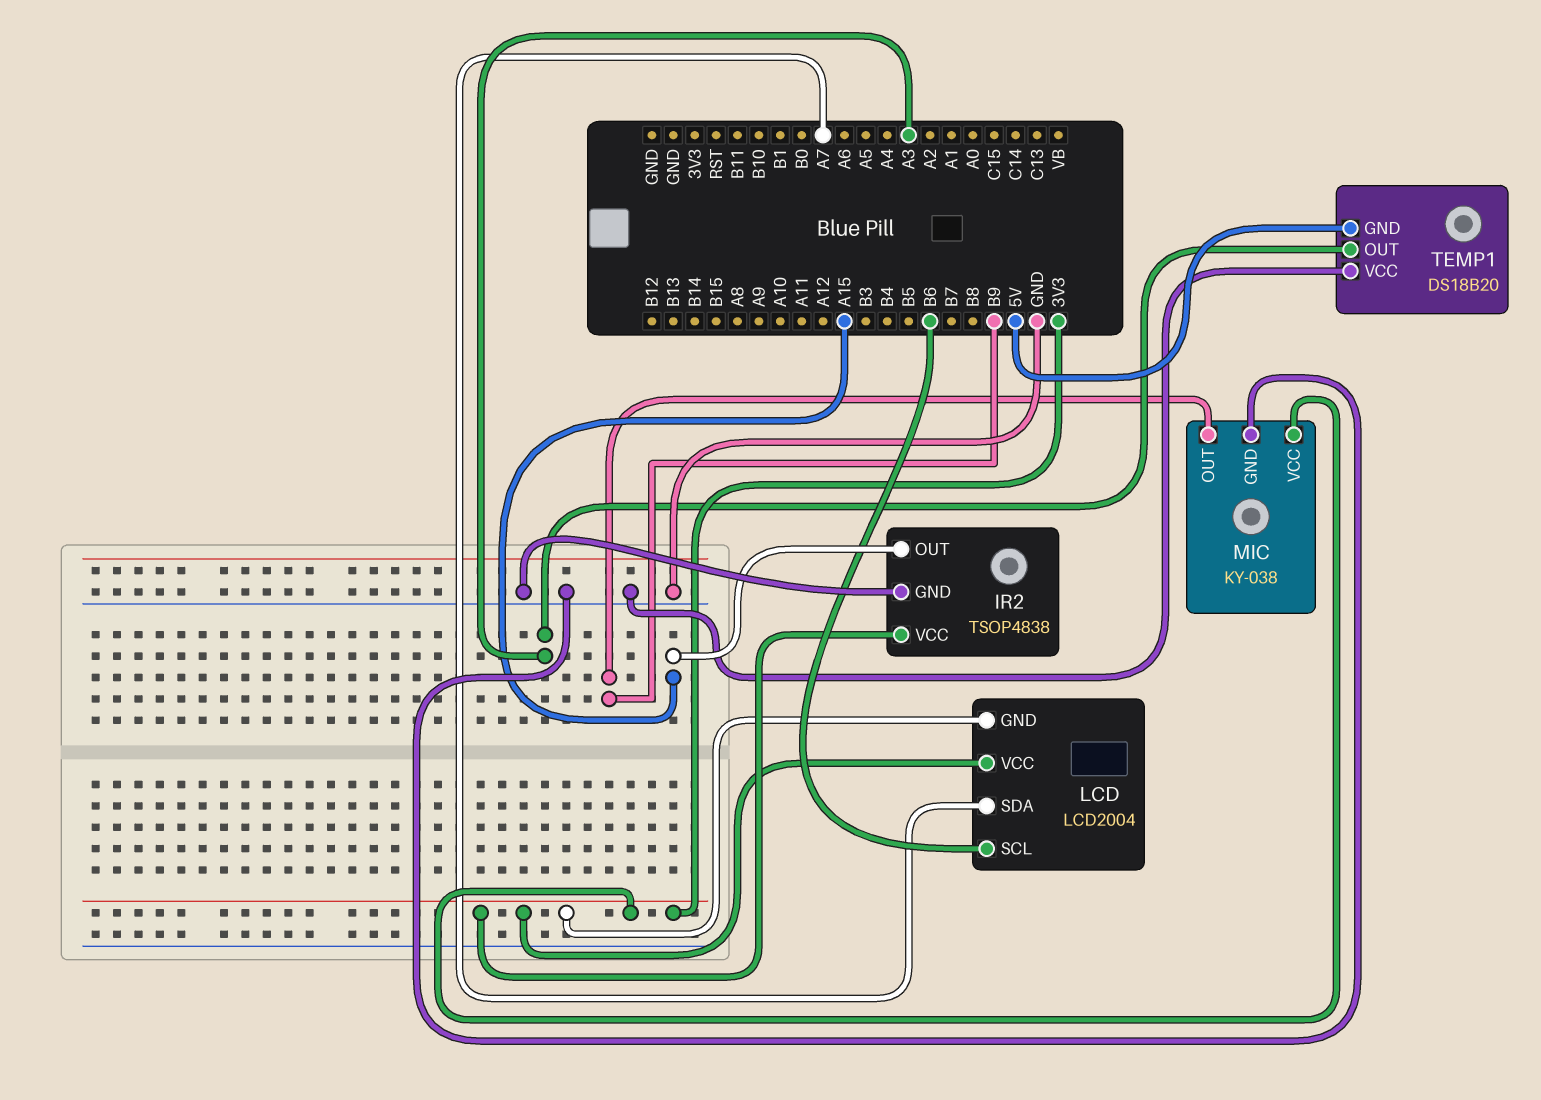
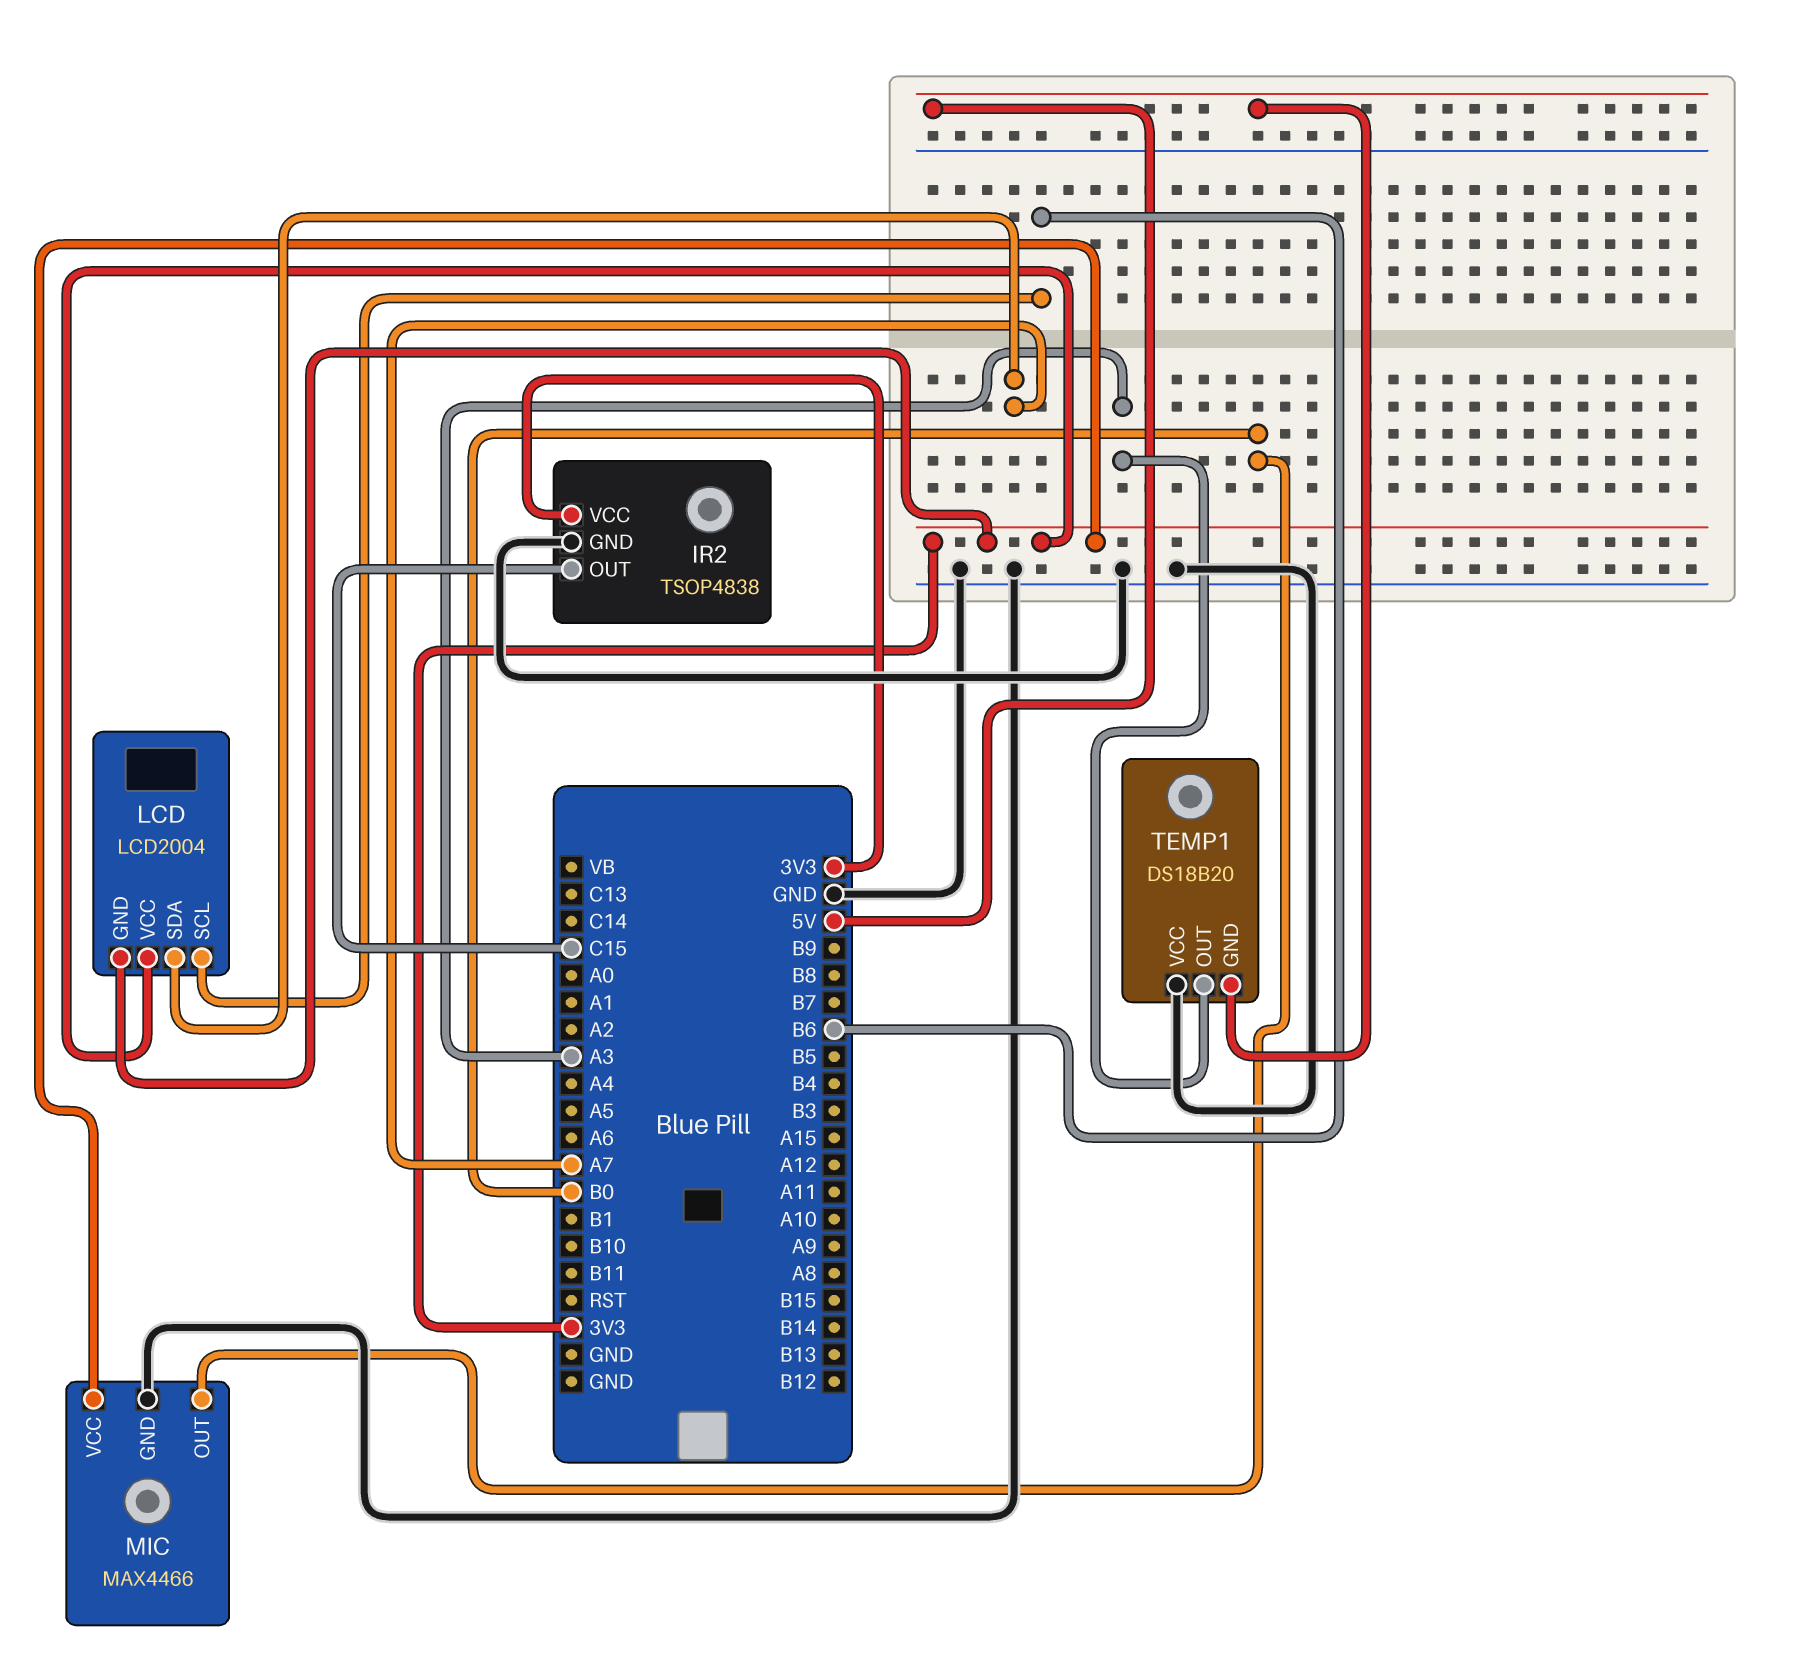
IR2 pin OUT: A15 -> C15
MIC: KY-038 -> MAX4466
MIC pin OUT: B9 -> B0

